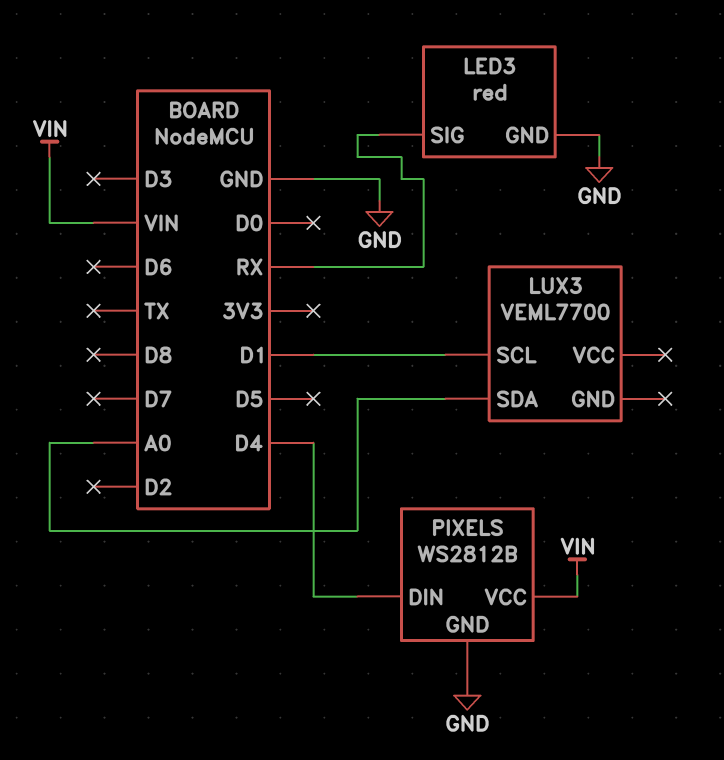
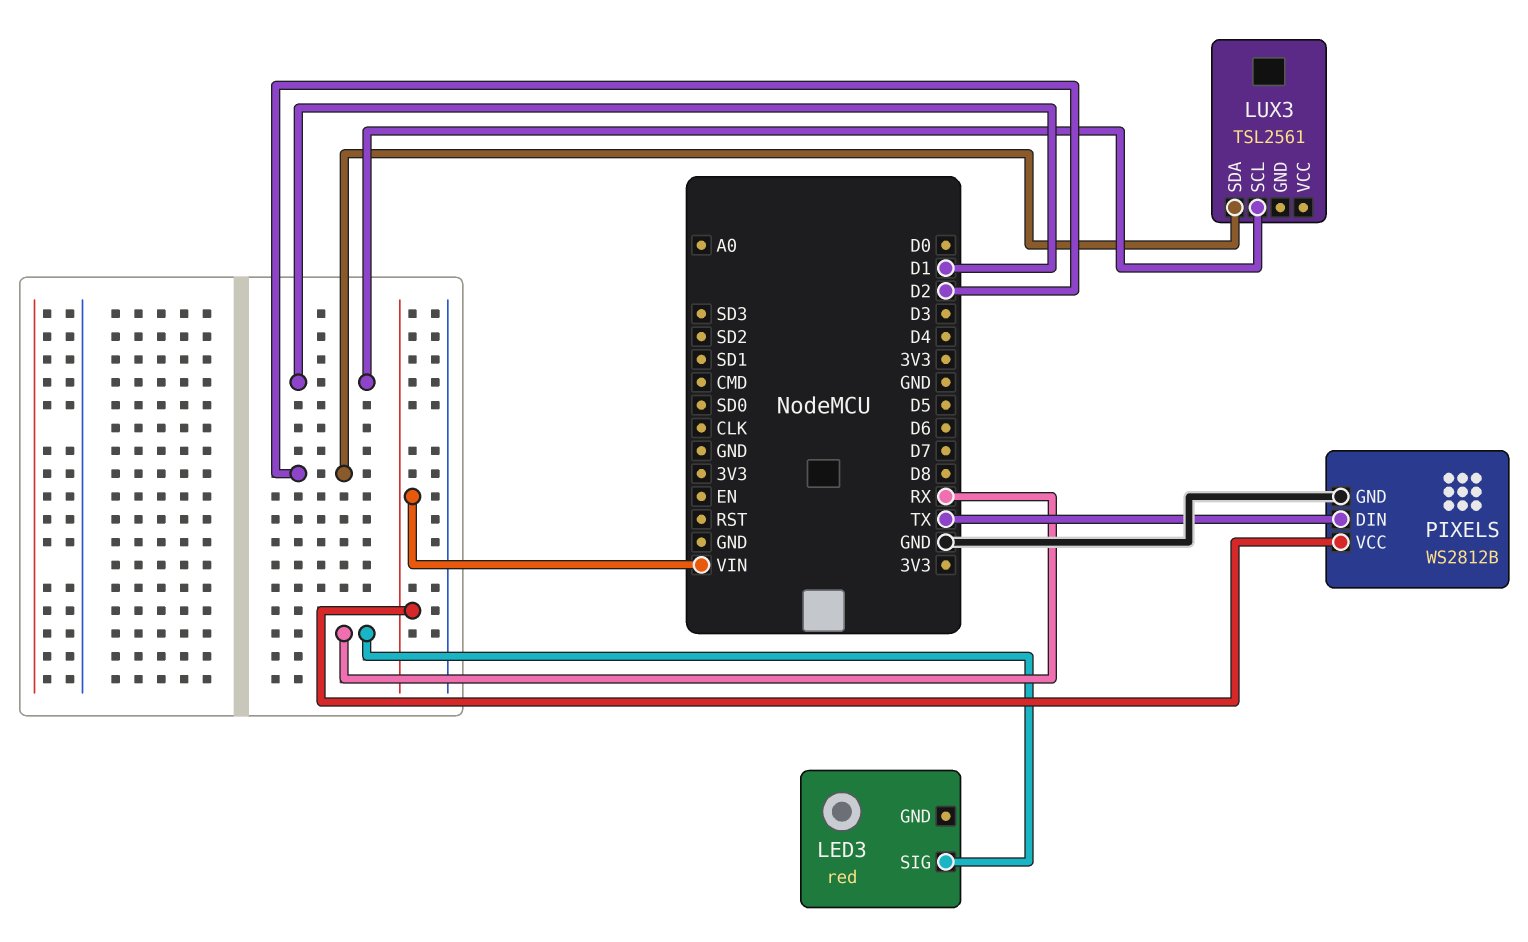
LED3 pin GND: GND -> none
LUX3: VEML7700 -> TSL2561
LUX3 pin SDA: A0 -> D2
PIXELS pin DIN: D4 -> TX

